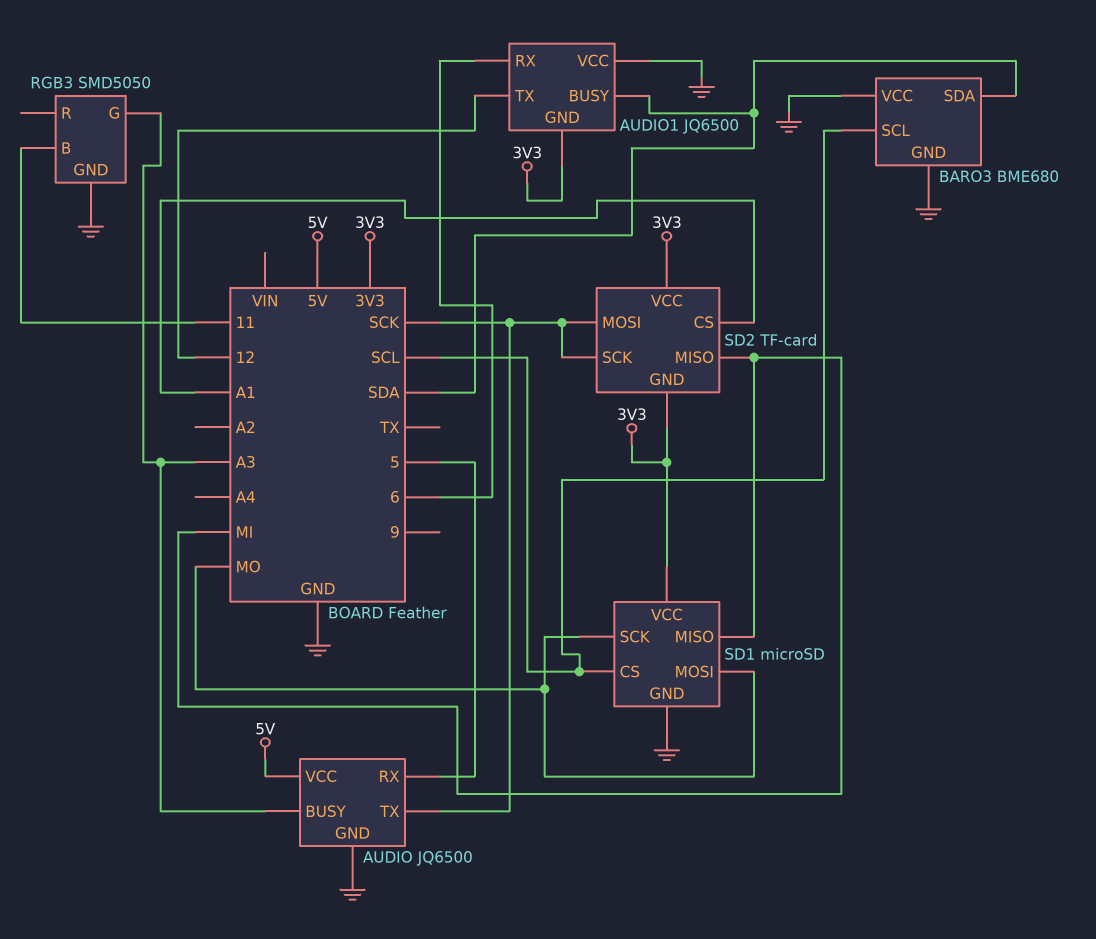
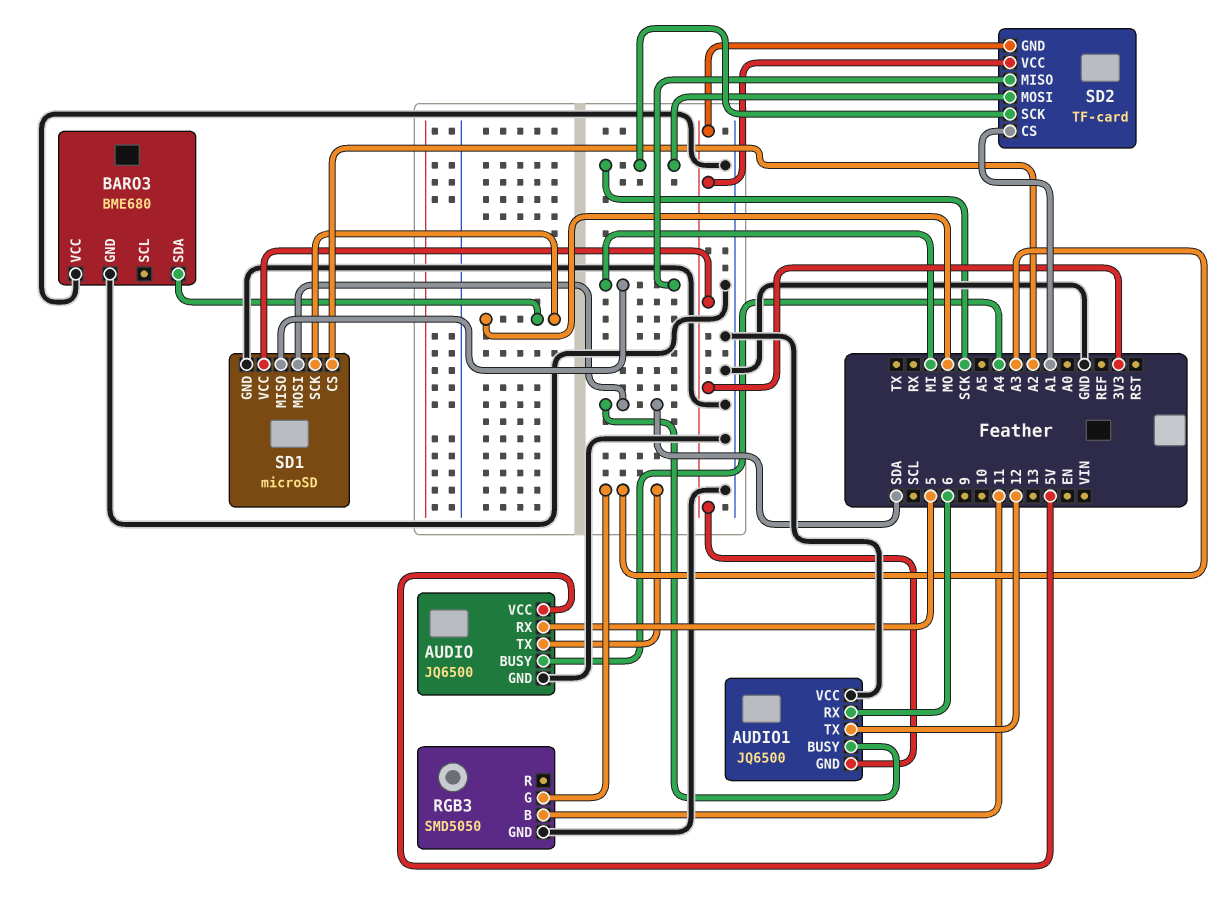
AUDIO pin BUSY: A3 -> A4
AUDIO pin TX: SCK -> A3
BARO3 pin SCL: SCL -> none
BARO3 pin SDA: SDA -> MO
SD1 pin CS: SCL -> A2
SD1 pin MOSI: MO -> SDA

